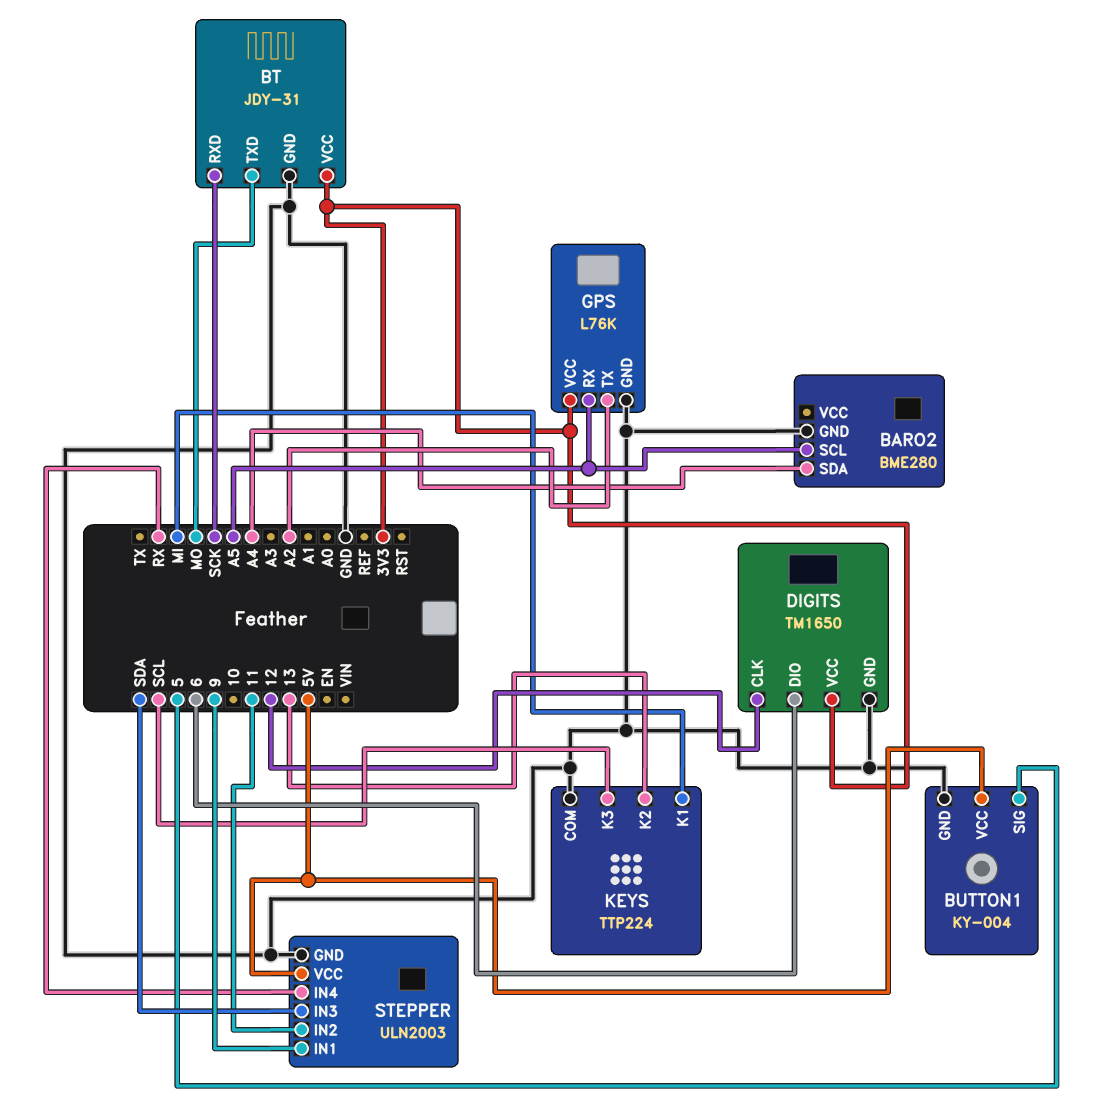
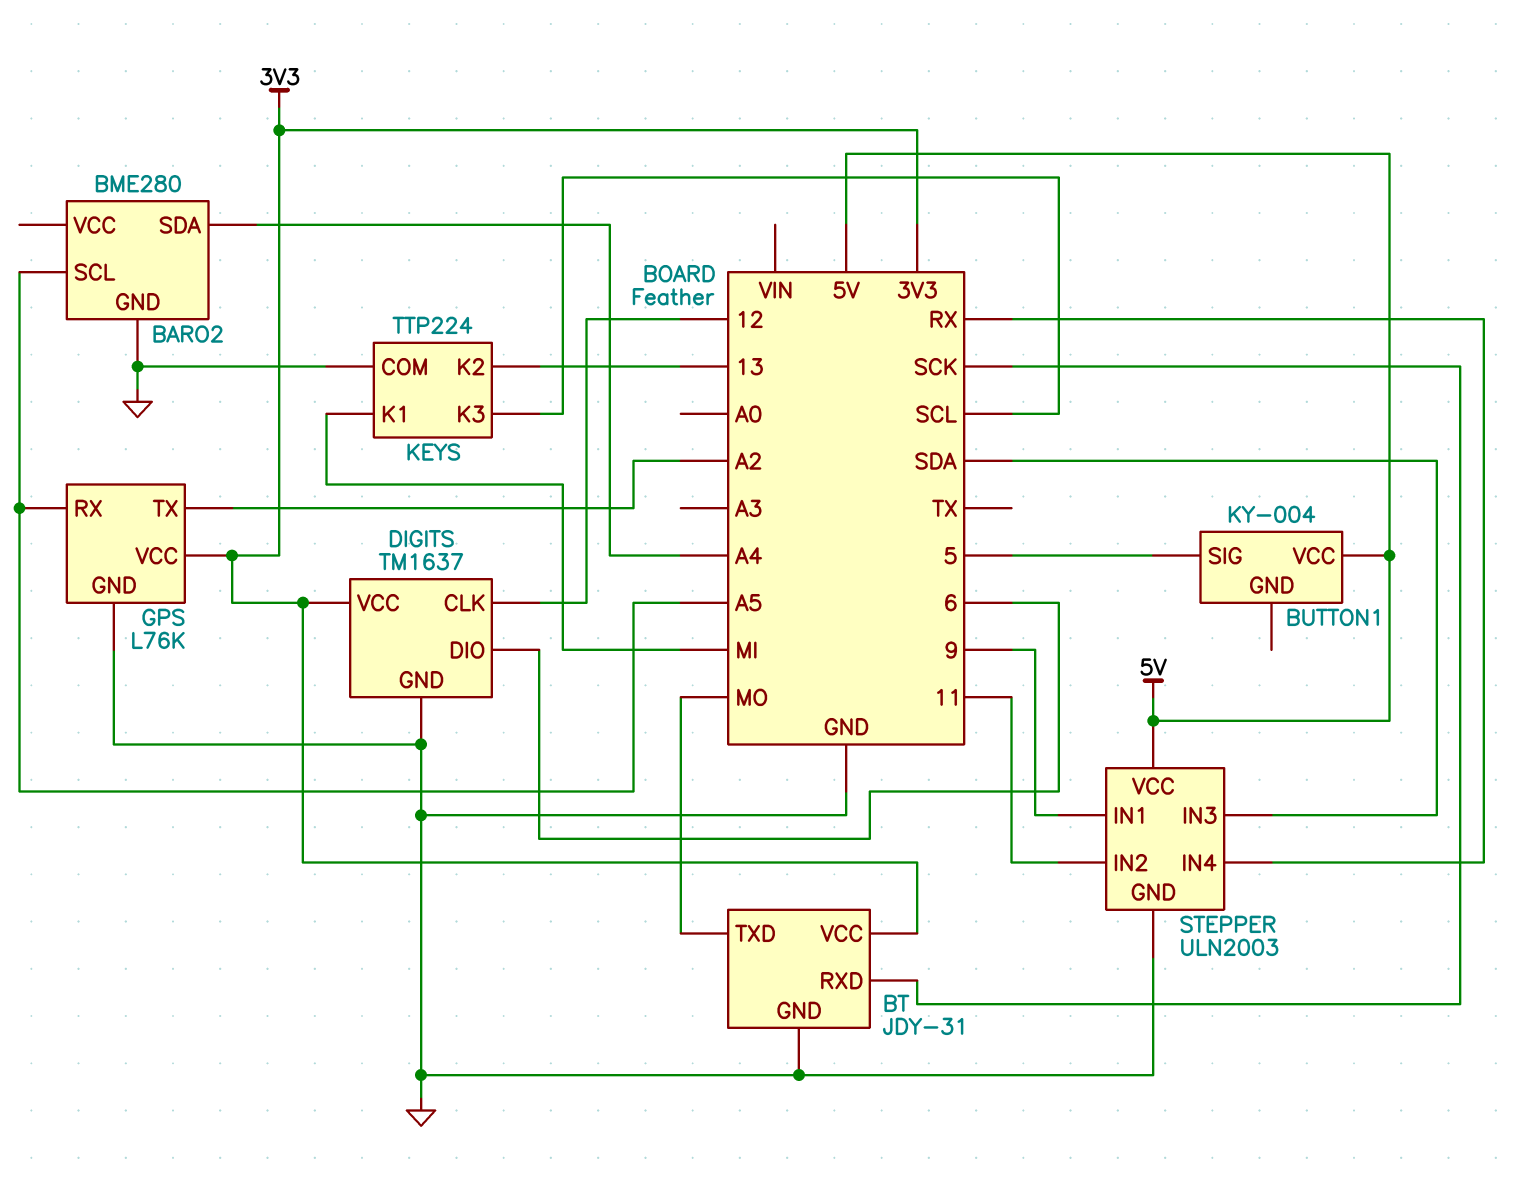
BUTTON1 pin GND: GND -> none
DIGITS: TM1650 -> TM1637

